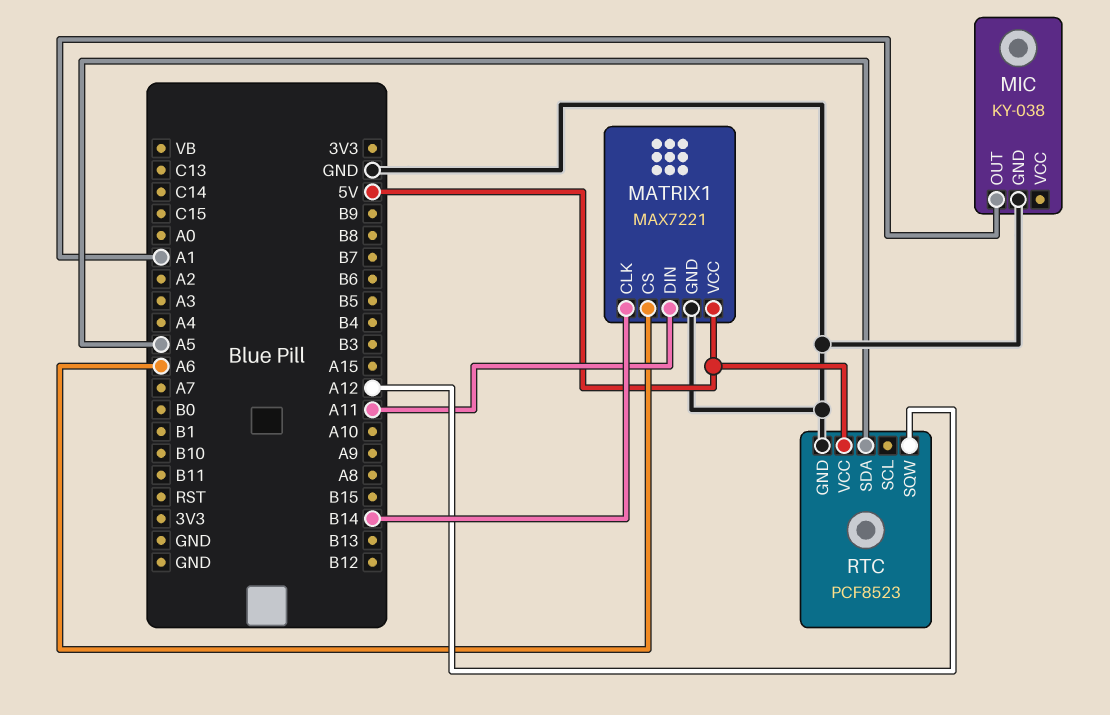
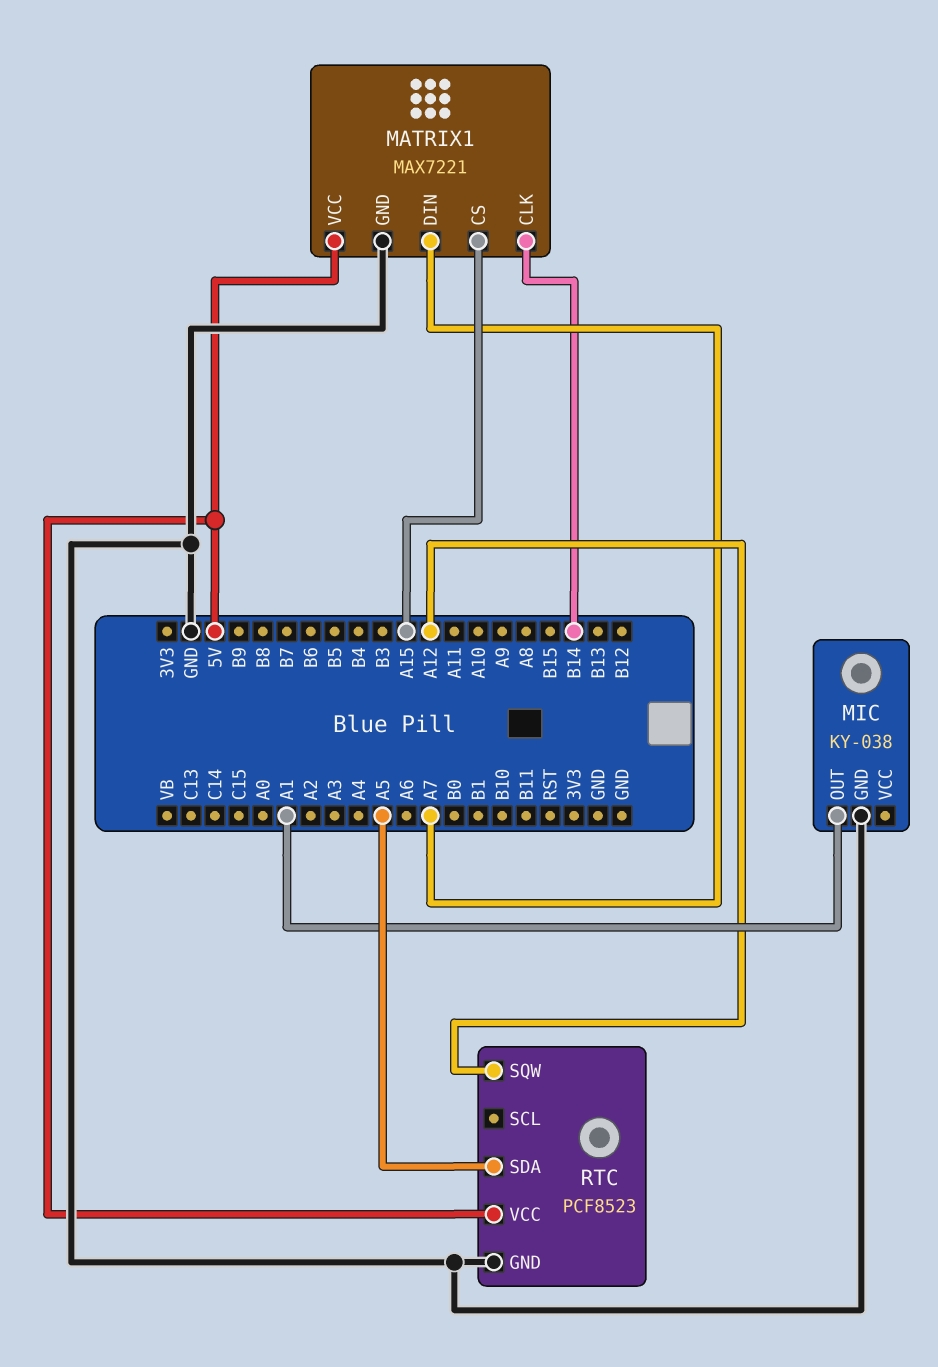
MATRIX1 pin CS: A6 -> A15
MATRIX1 pin DIN: A11 -> A7

